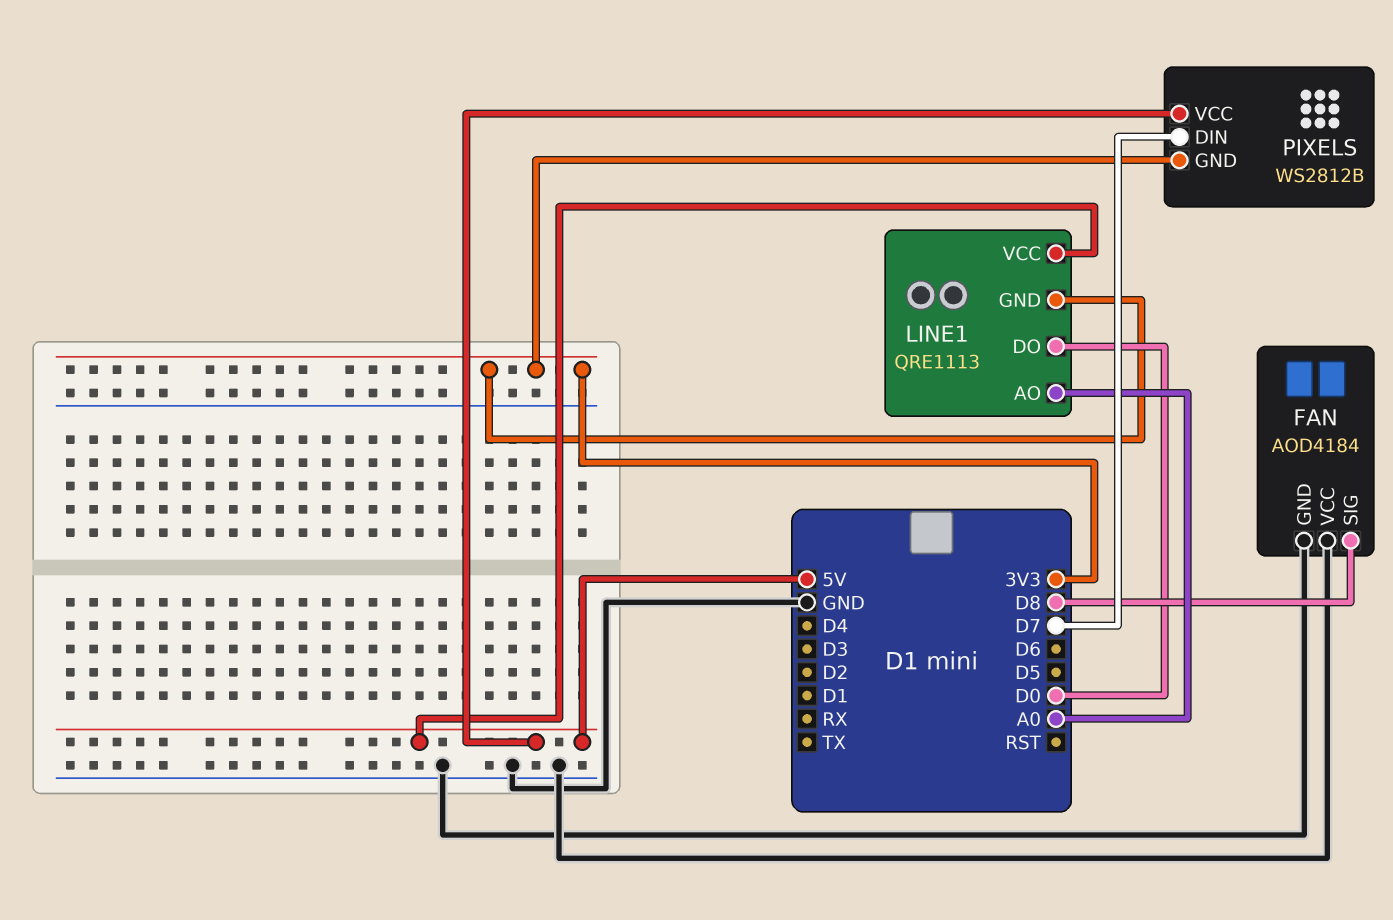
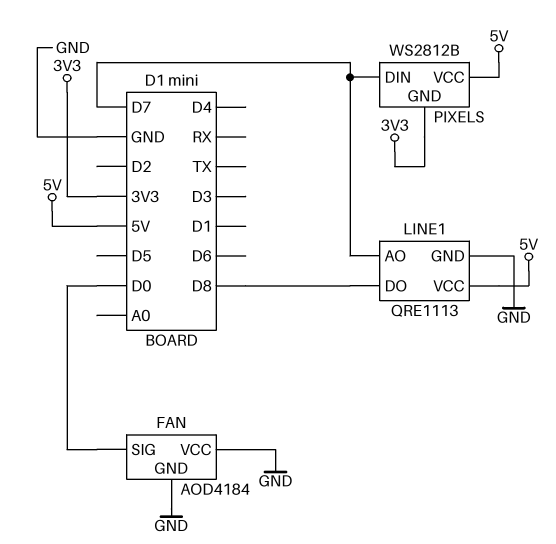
FAN pin SIG: D8 -> D0
LINE1 pin AO: A0 -> D7
LINE1 pin DO: D0 -> D8
LINE1 pin GND: 3V3 -> GND

